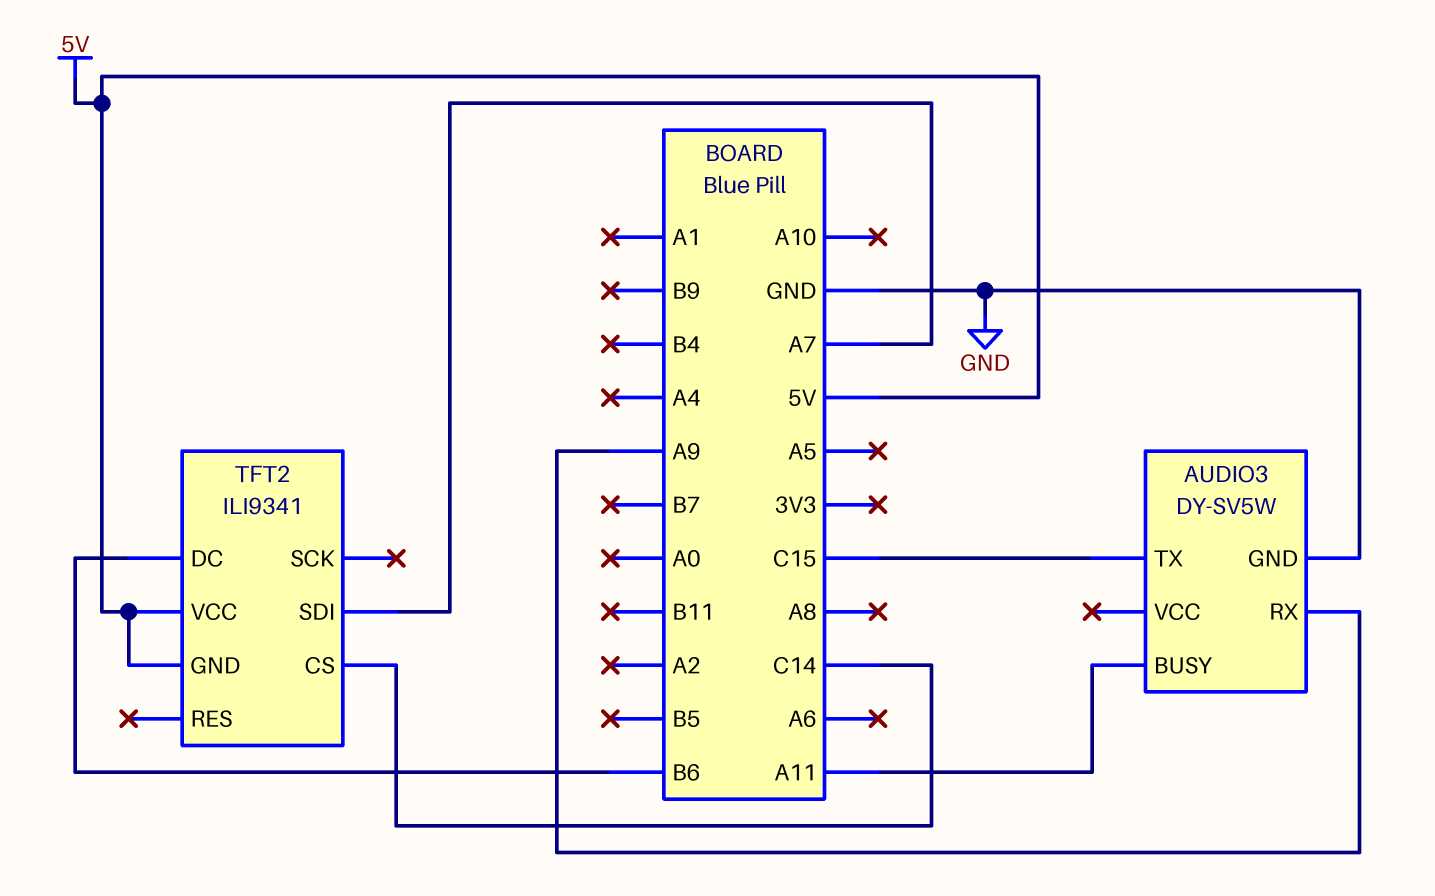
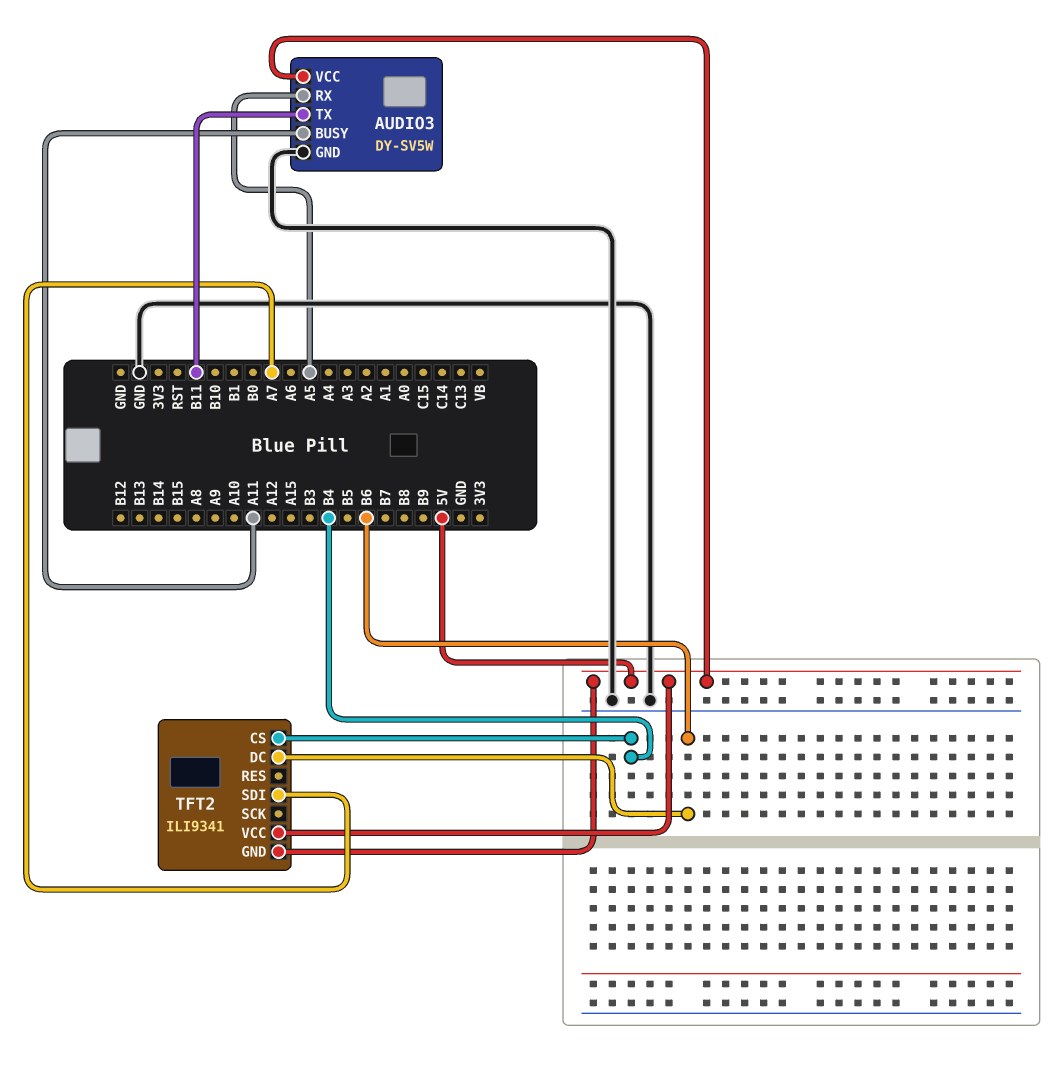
AUDIO3 pin RX: A9 -> A5
AUDIO3 pin TX: C15 -> B11
AUDIO3 pin VCC: none -> 5V
TFT2 pin CS: C14 -> B4

